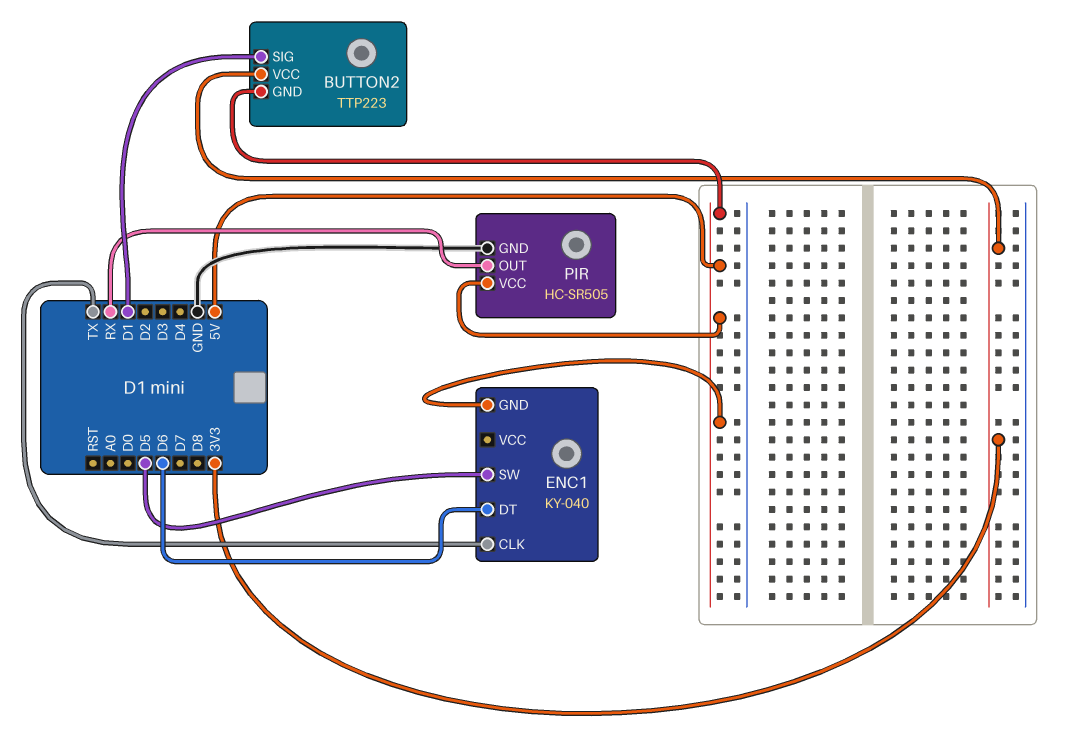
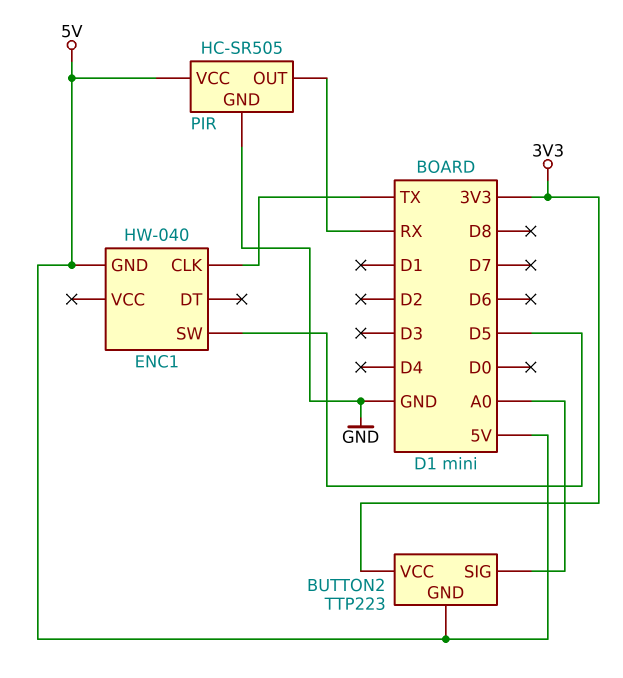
BUTTON2 pin SIG: D1 -> A0
ENC1: KY-040 -> HW-040
ENC1 pin DT: D6 -> none

